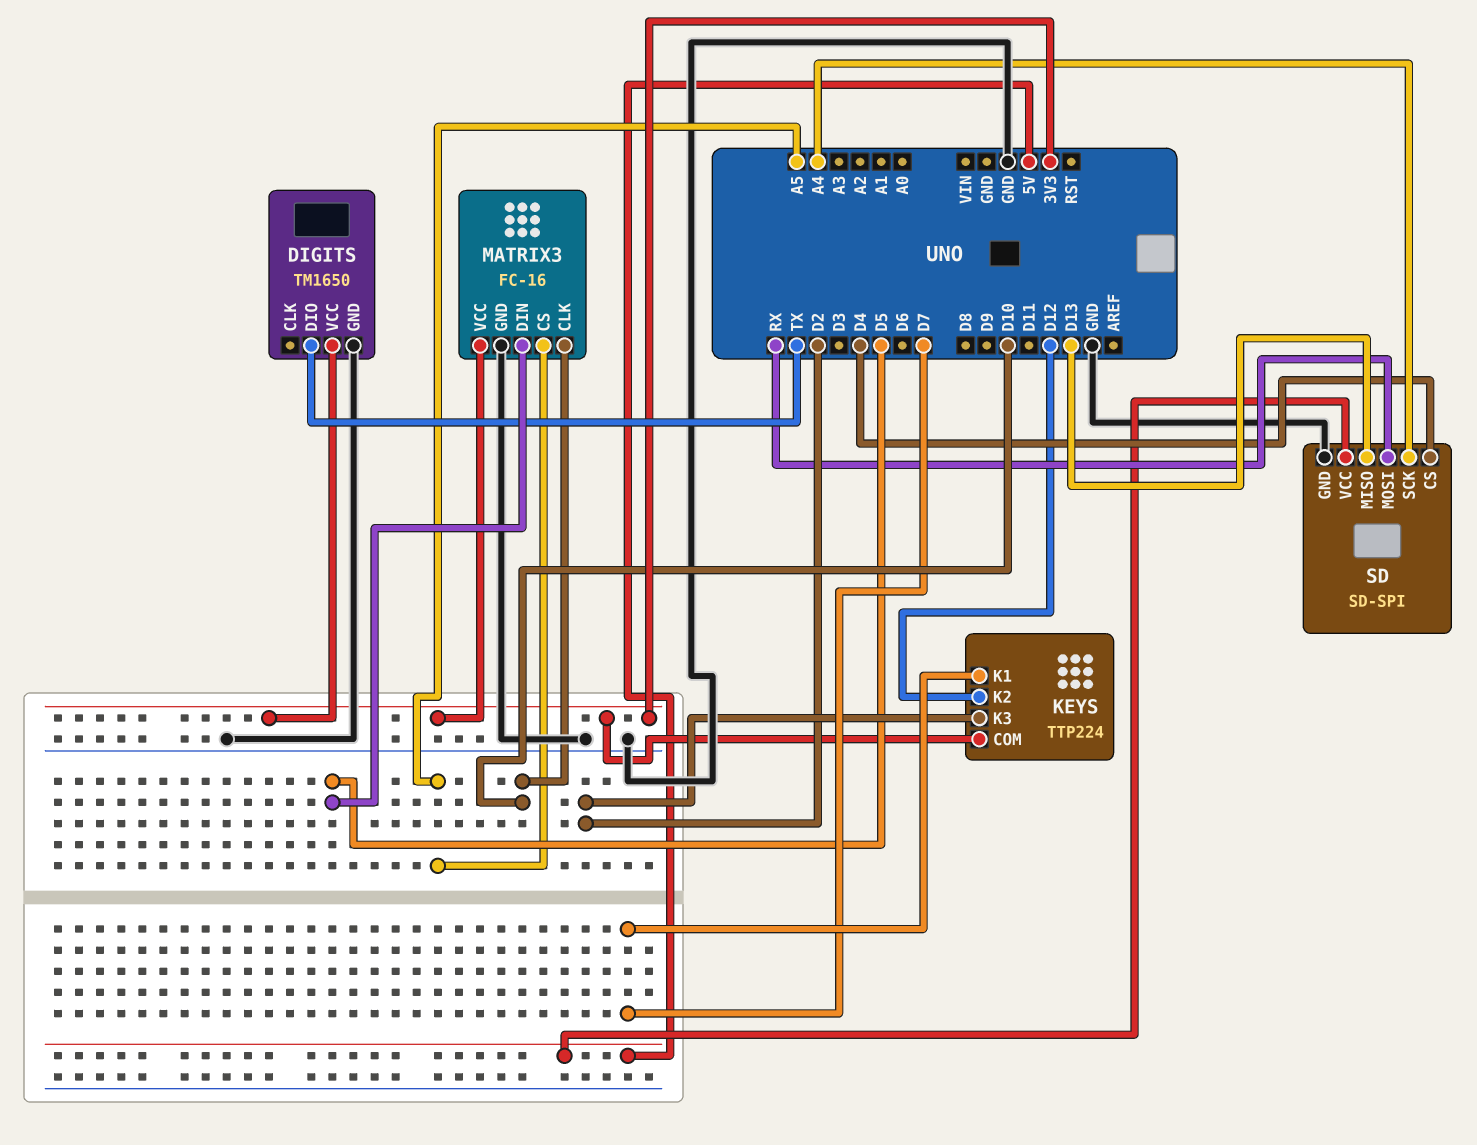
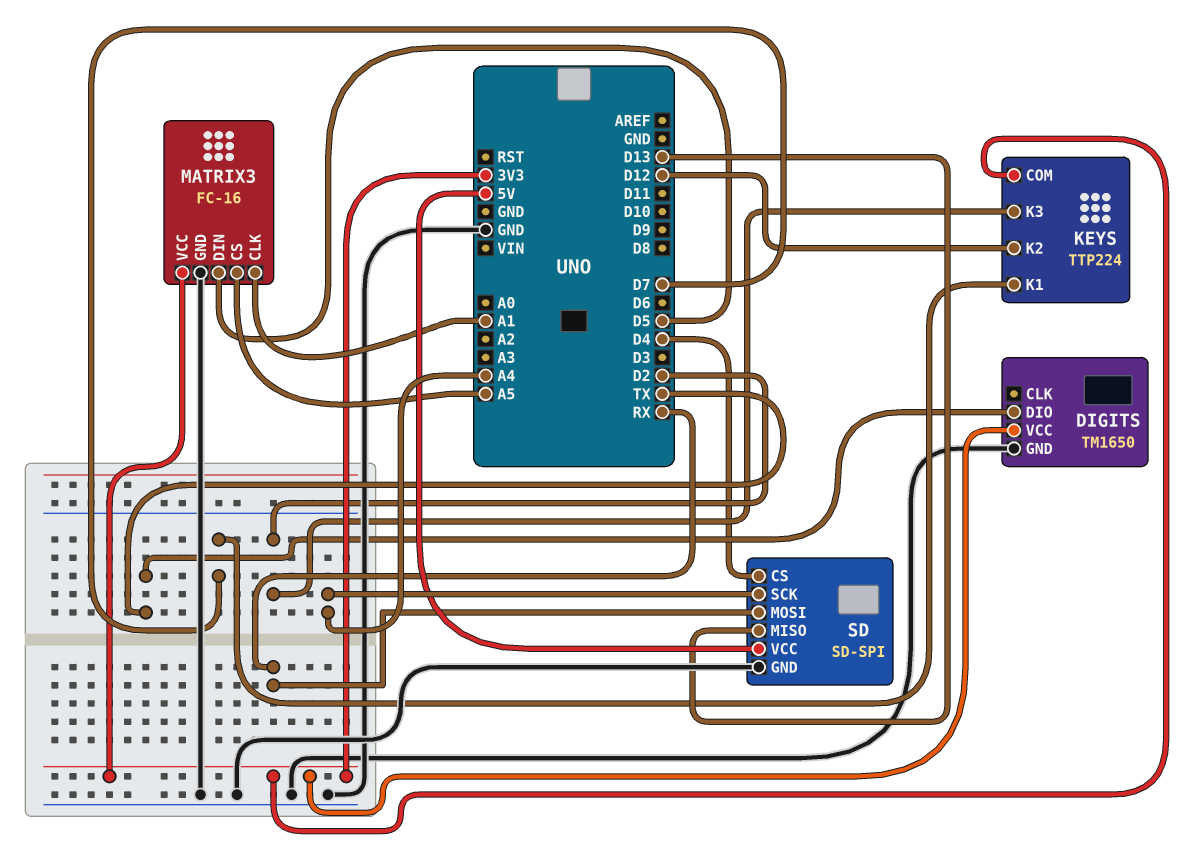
MATRIX3 pin CLK: D10 -> A1

